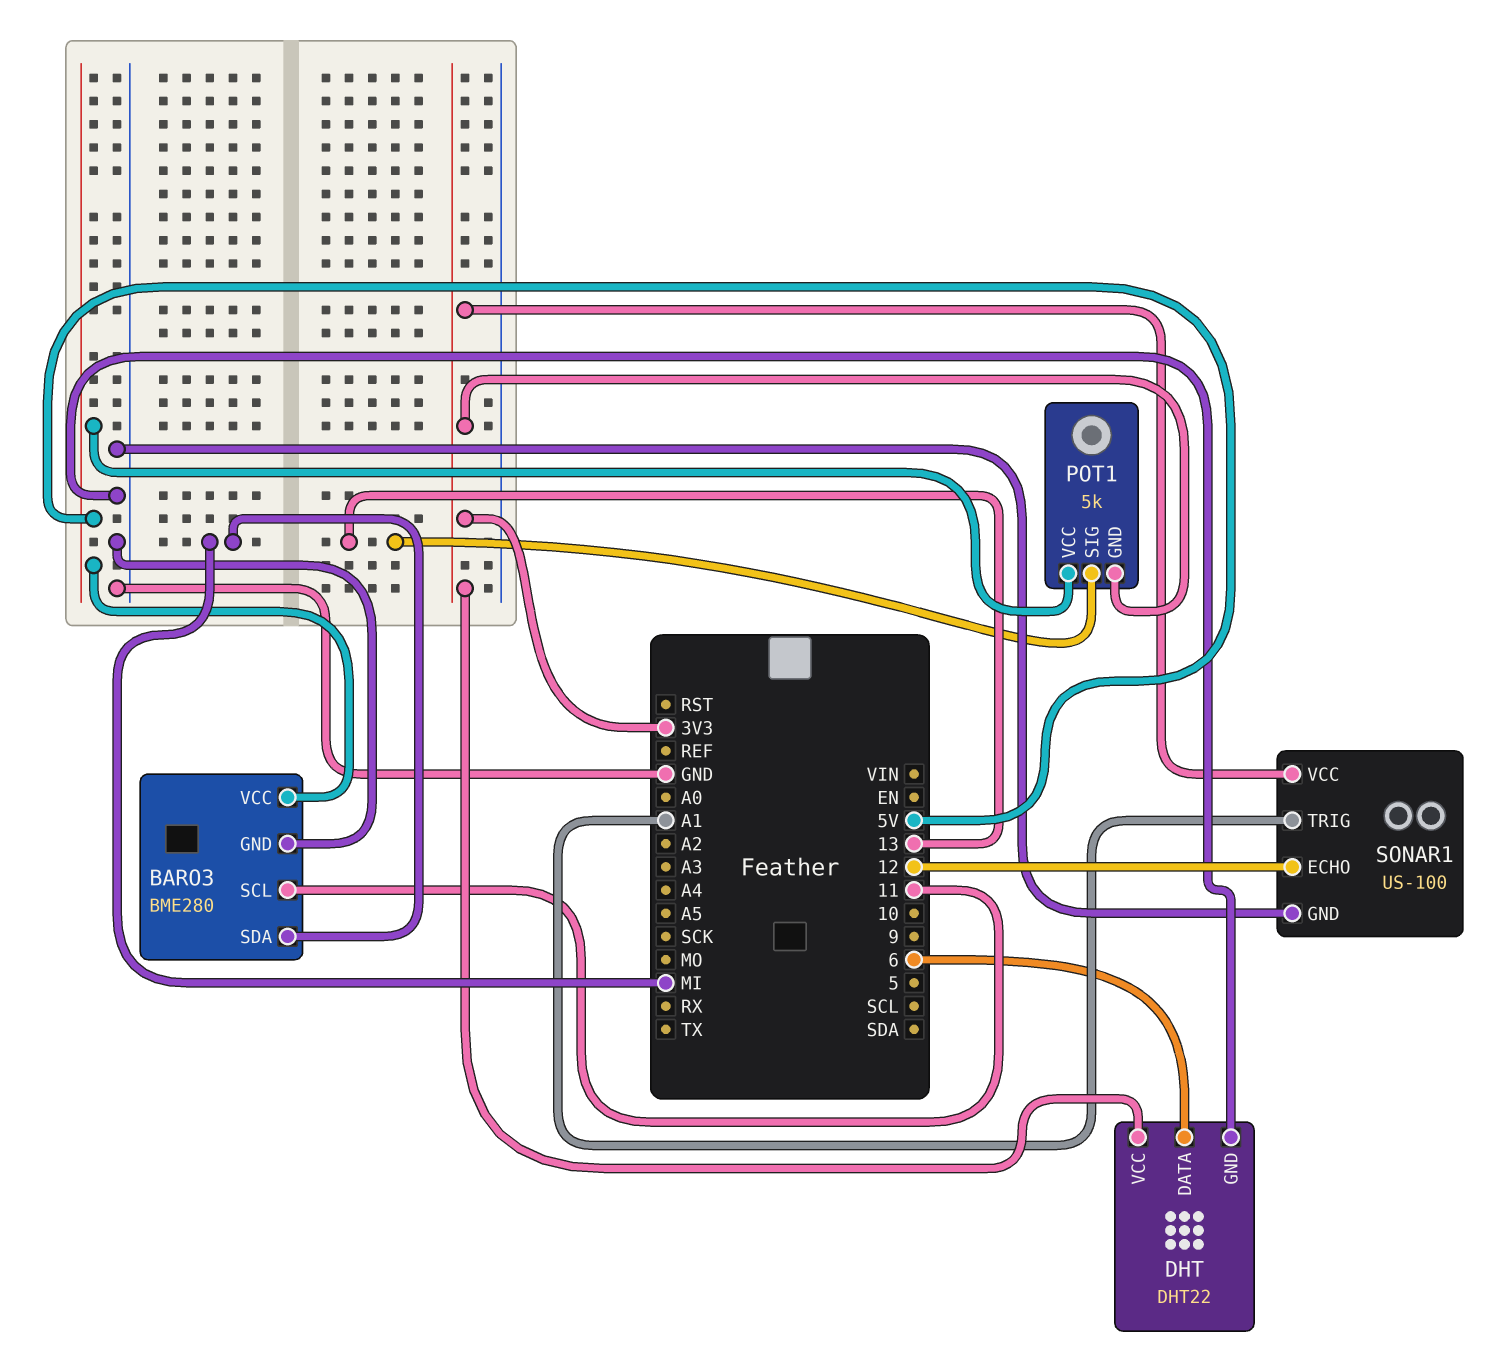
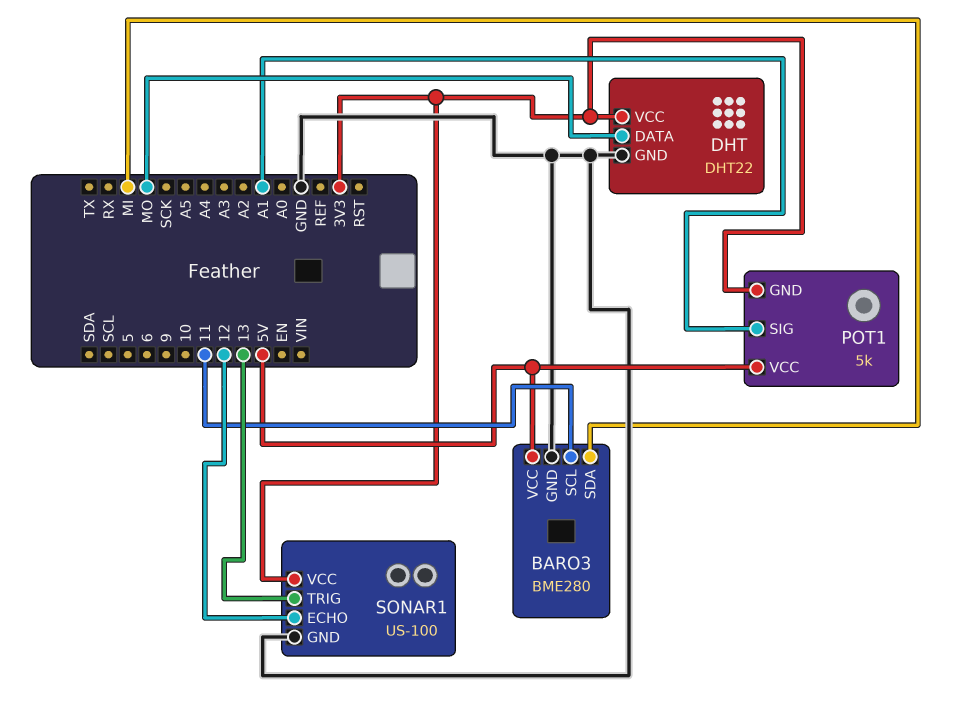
DHT pin DATA: 6 -> MO
POT1 pin SIG: 13 -> A1
SONAR1 pin TRIG: A1 -> 13

